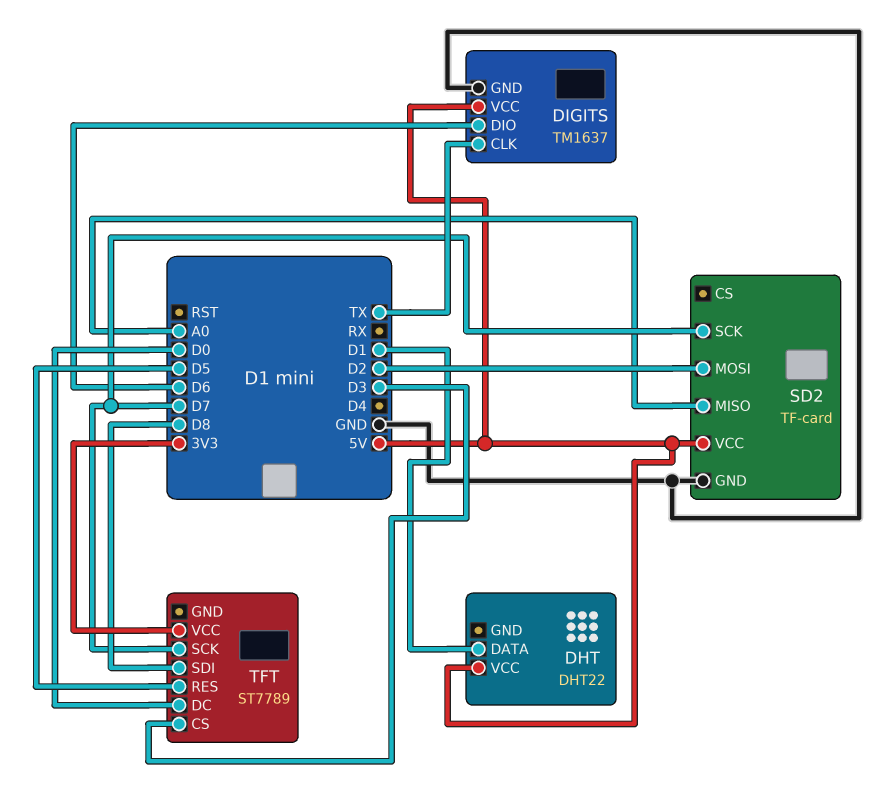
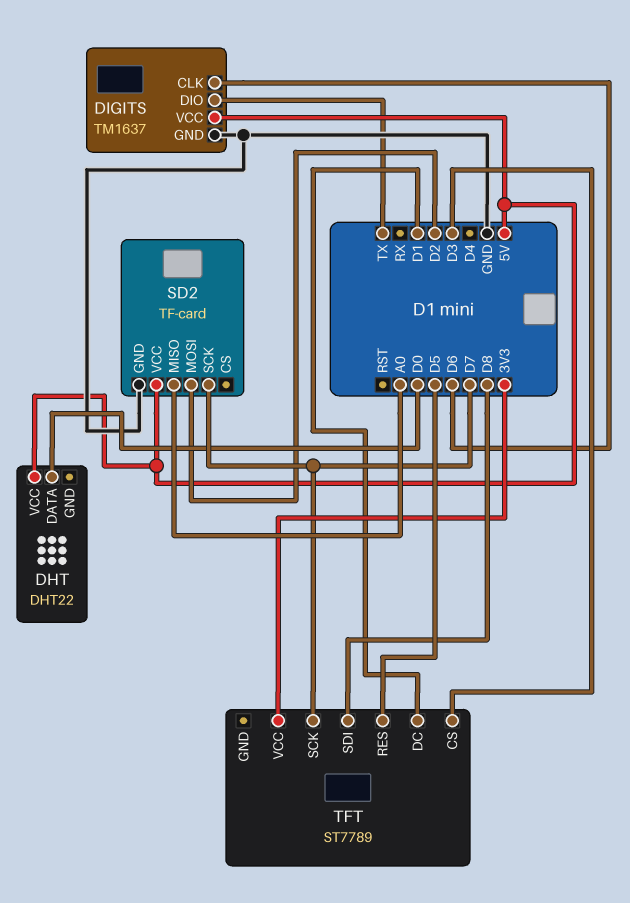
DHT pin DATA: D1 -> D0
DIGITS pin CLK: TX -> D6
DIGITS pin DIO: D6 -> TX
TFT pin DC: D0 -> D1

